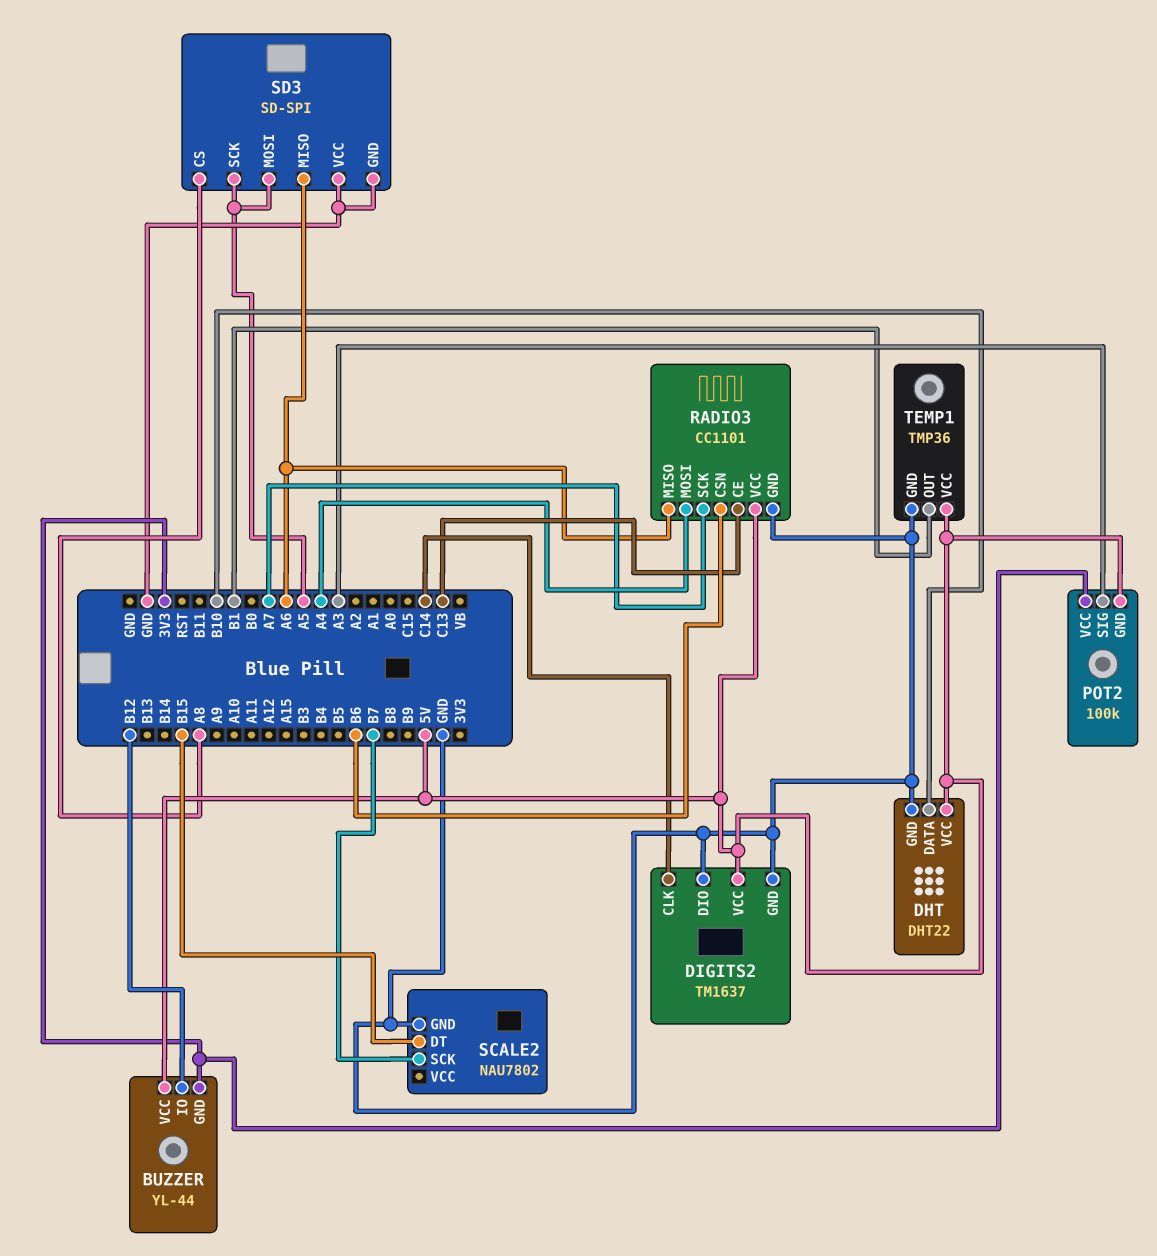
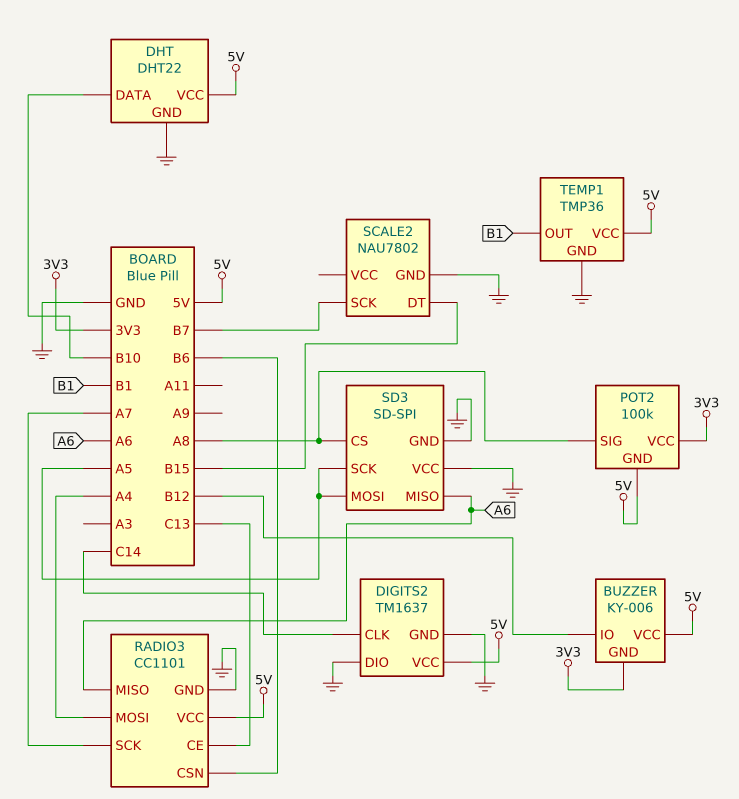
BUZZER: YL-44 -> KY-006
POT2 pin SIG: A3 -> A8

